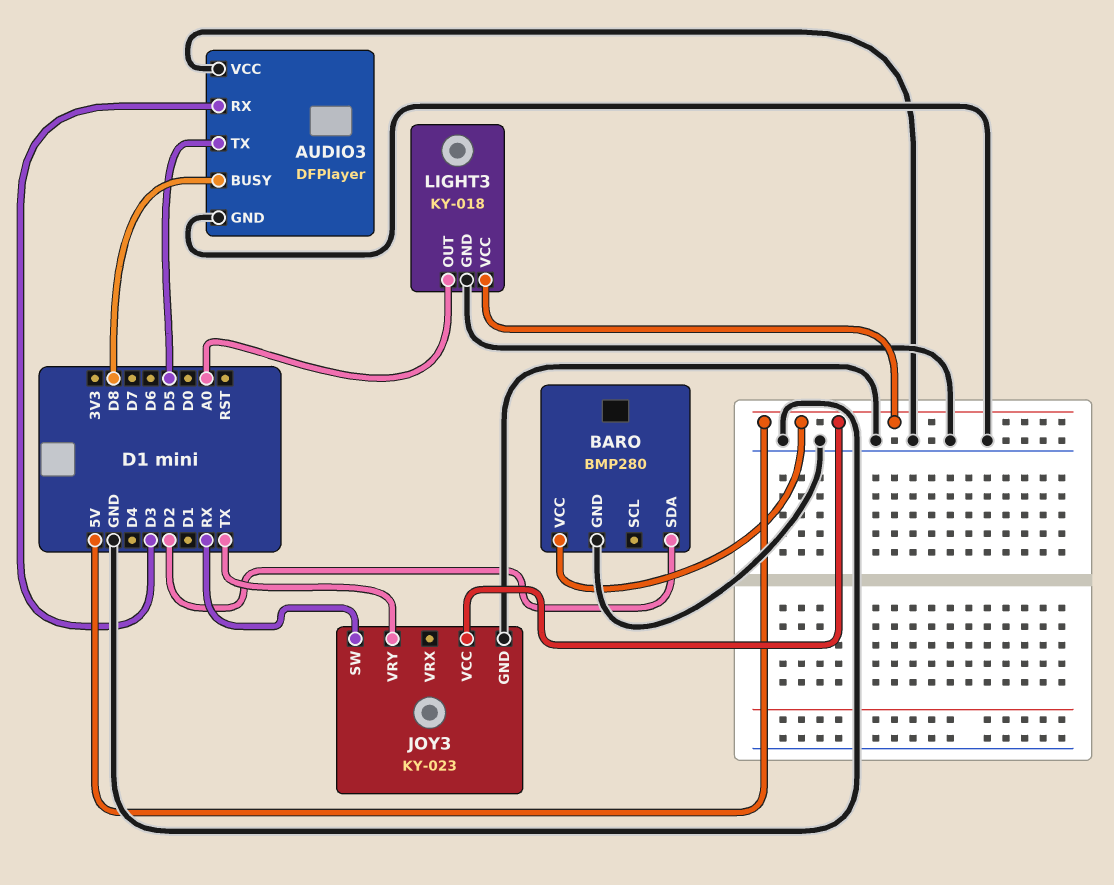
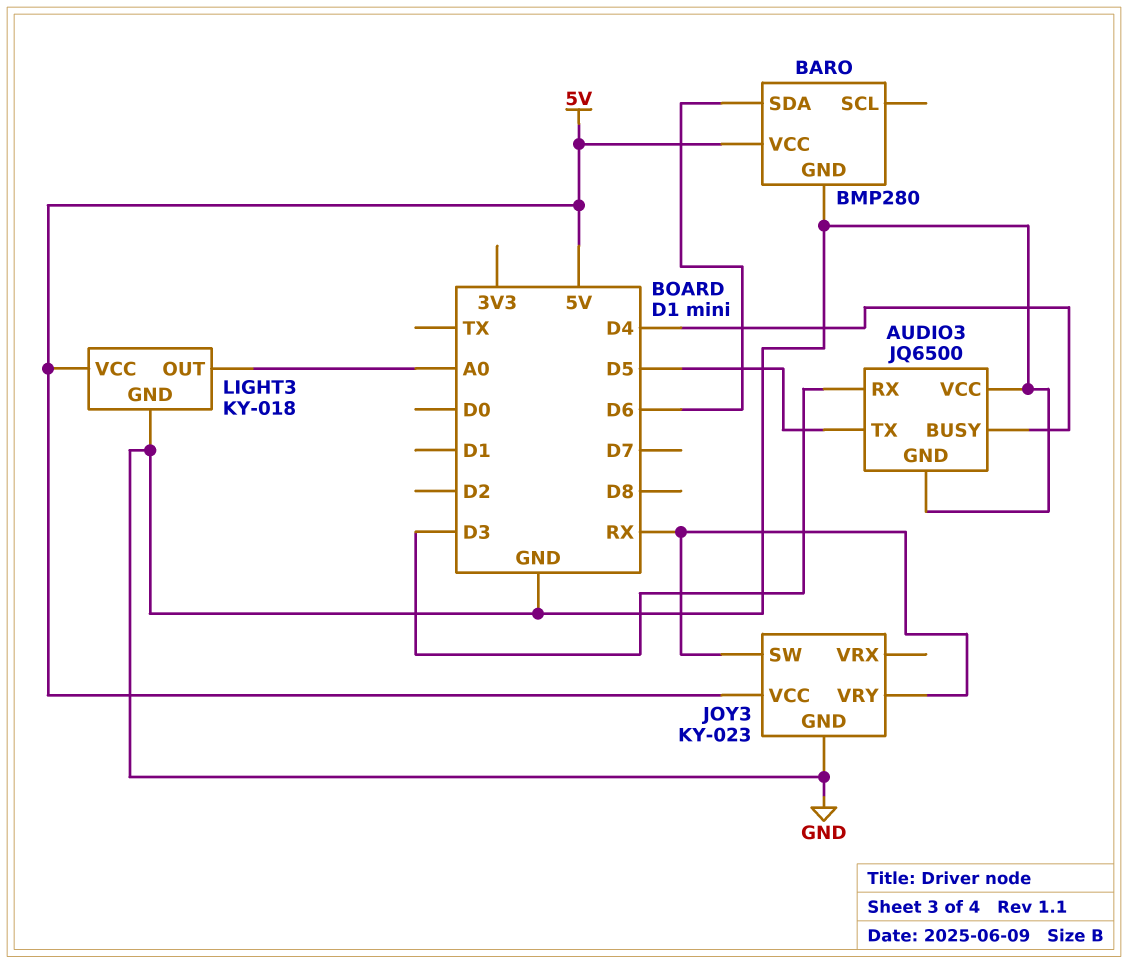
AUDIO3: DFPlayer -> JQ6500
AUDIO3 pin BUSY: D8 -> D4
BARO pin SDA: D2 -> D6
JOY3 pin VRY: TX -> RX

